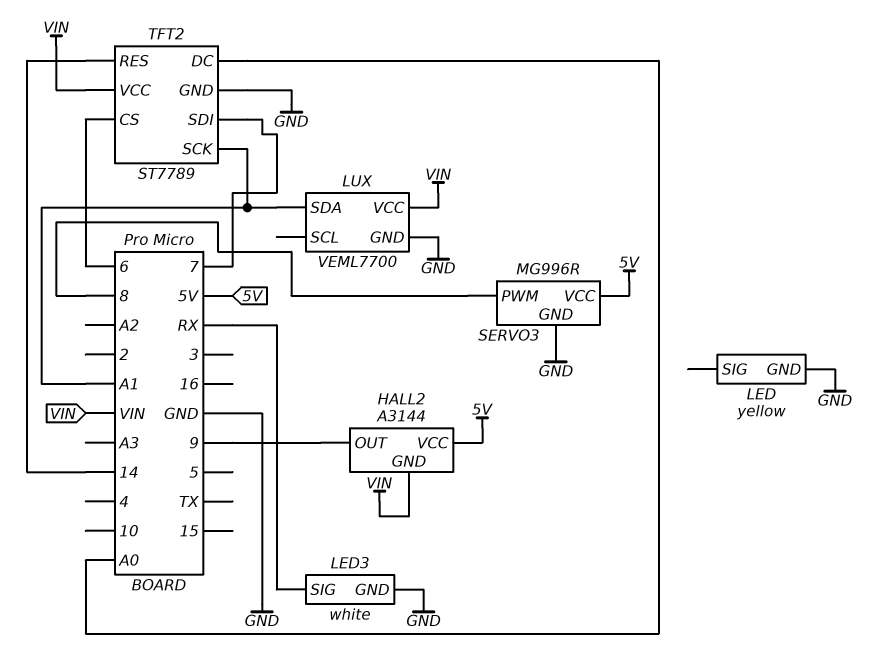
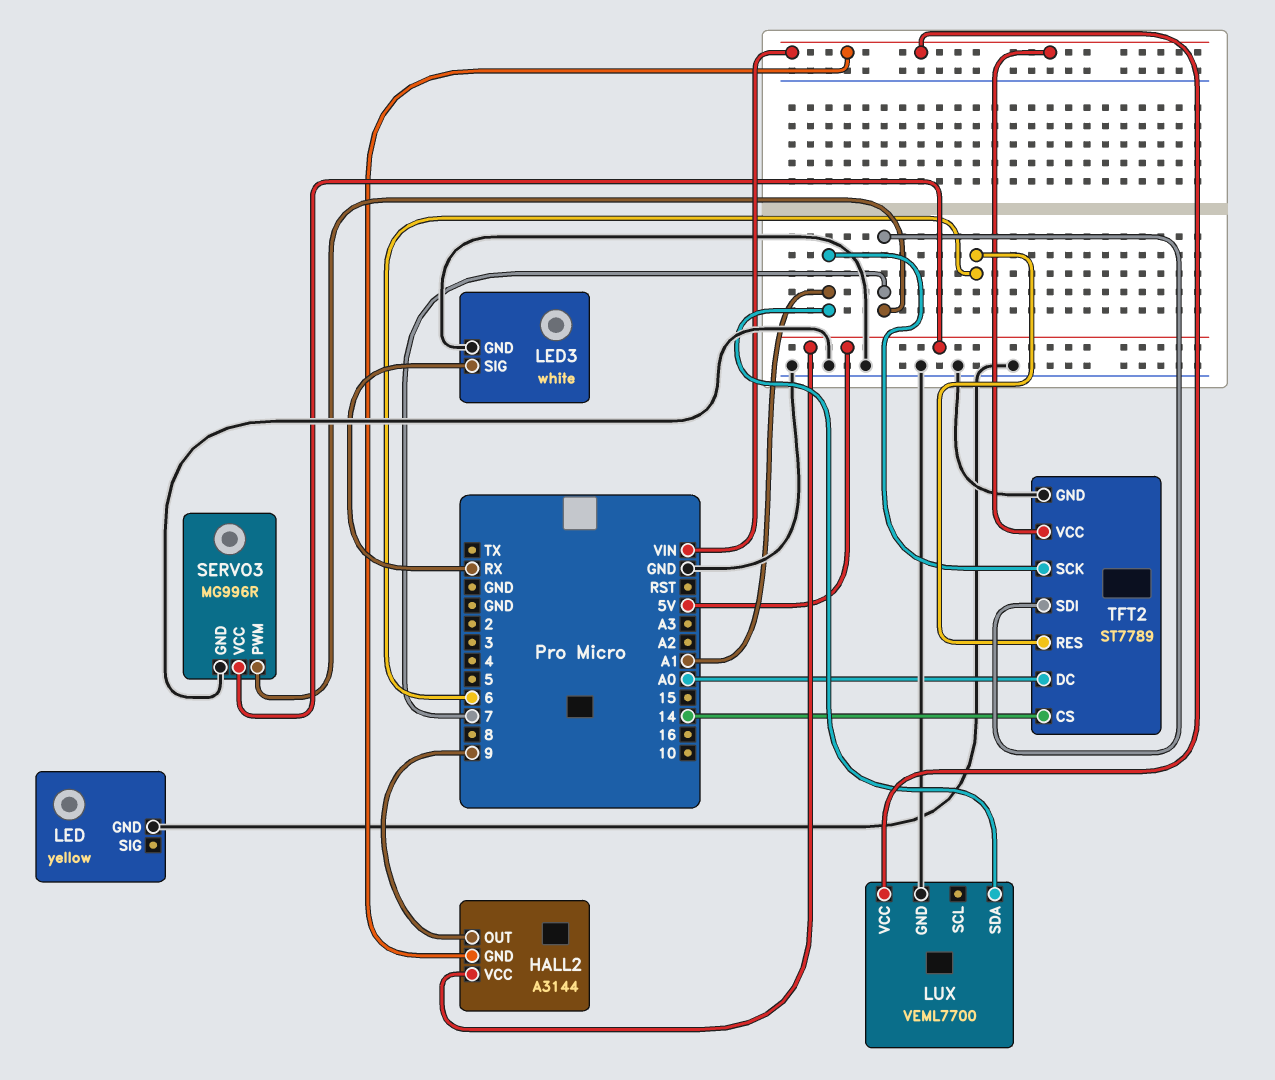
SERVO3 pin PWM: 8 -> 7
TFT2 pin CS: 6 -> 14
TFT2 pin RES: 14 -> 6

